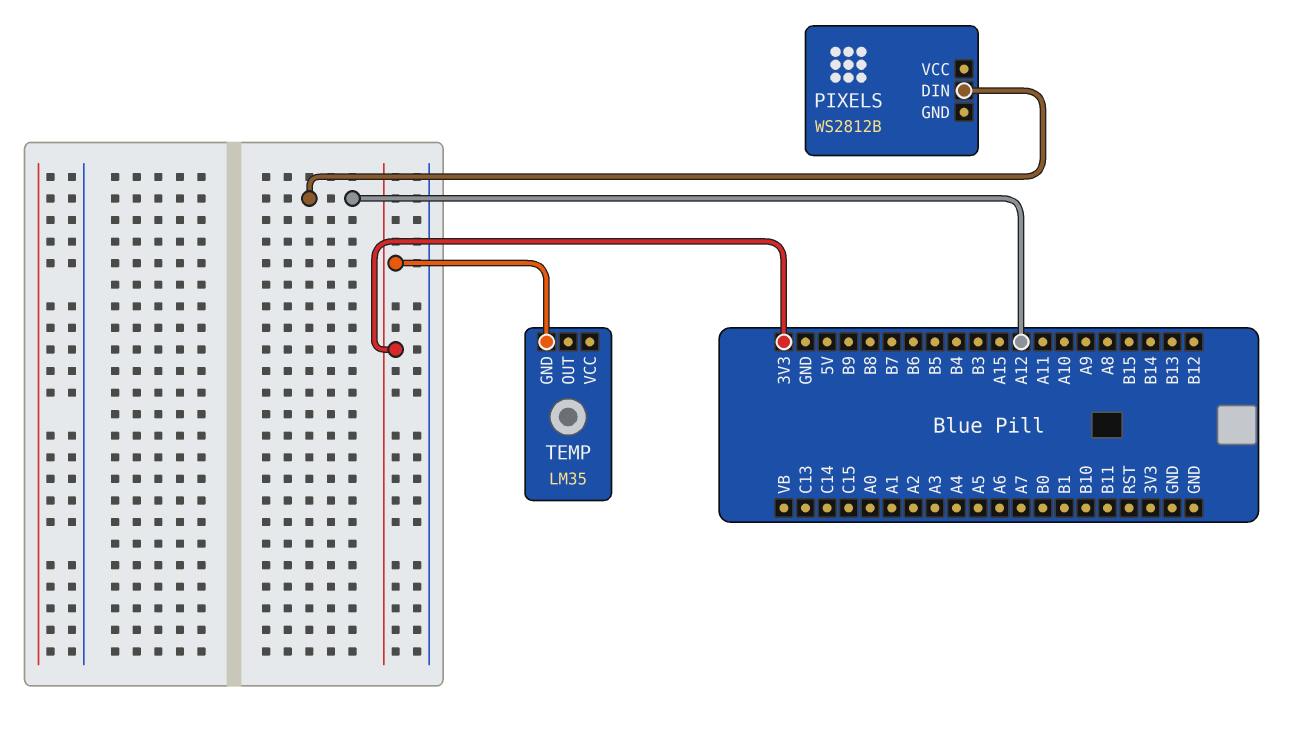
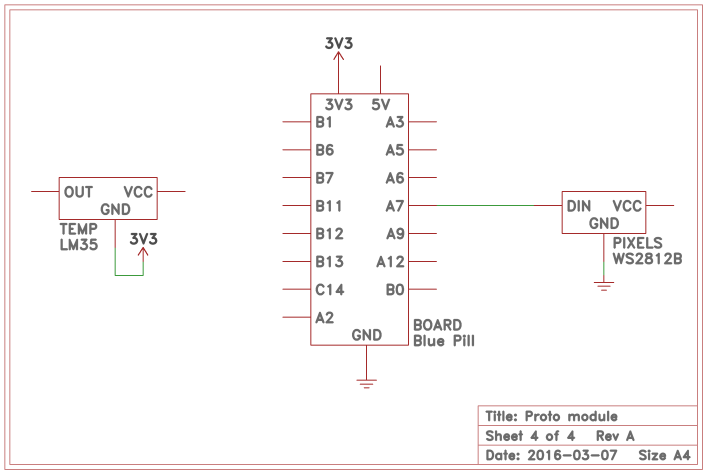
PIXELS pin DIN: A12 -> A7
PIXELS pin GND: none -> GND

